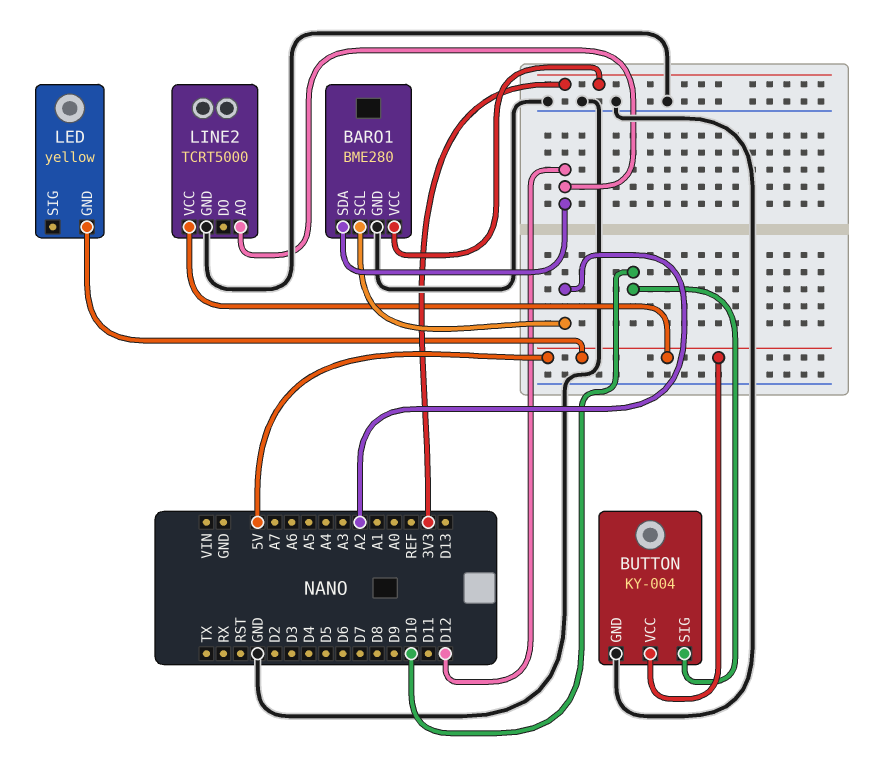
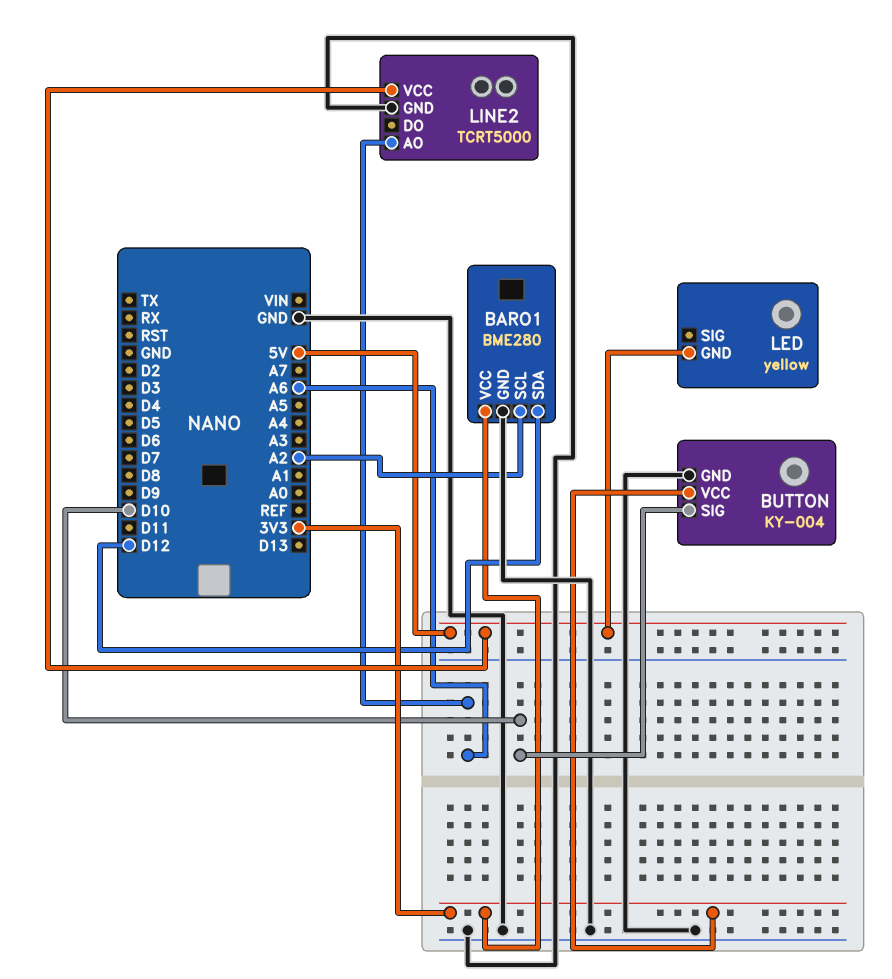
BUTTON pin VCC: 5V -> 3V3
LINE2 pin AO: D12 -> A6

